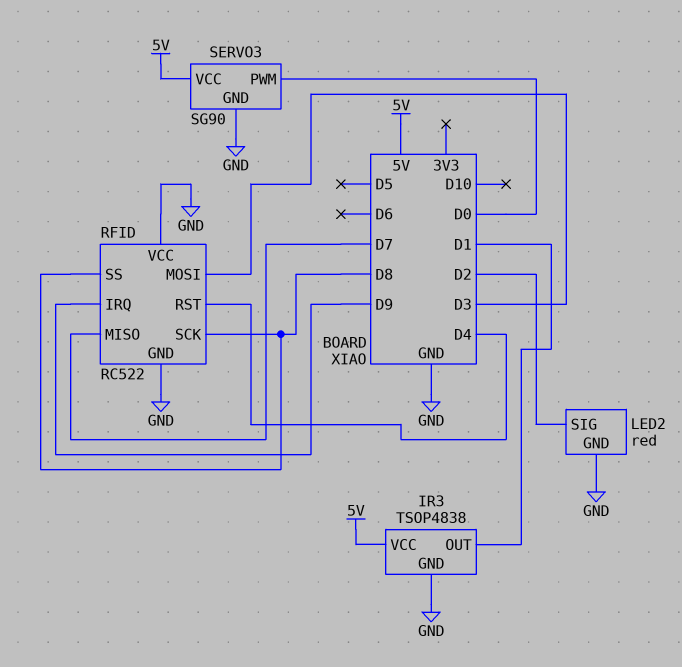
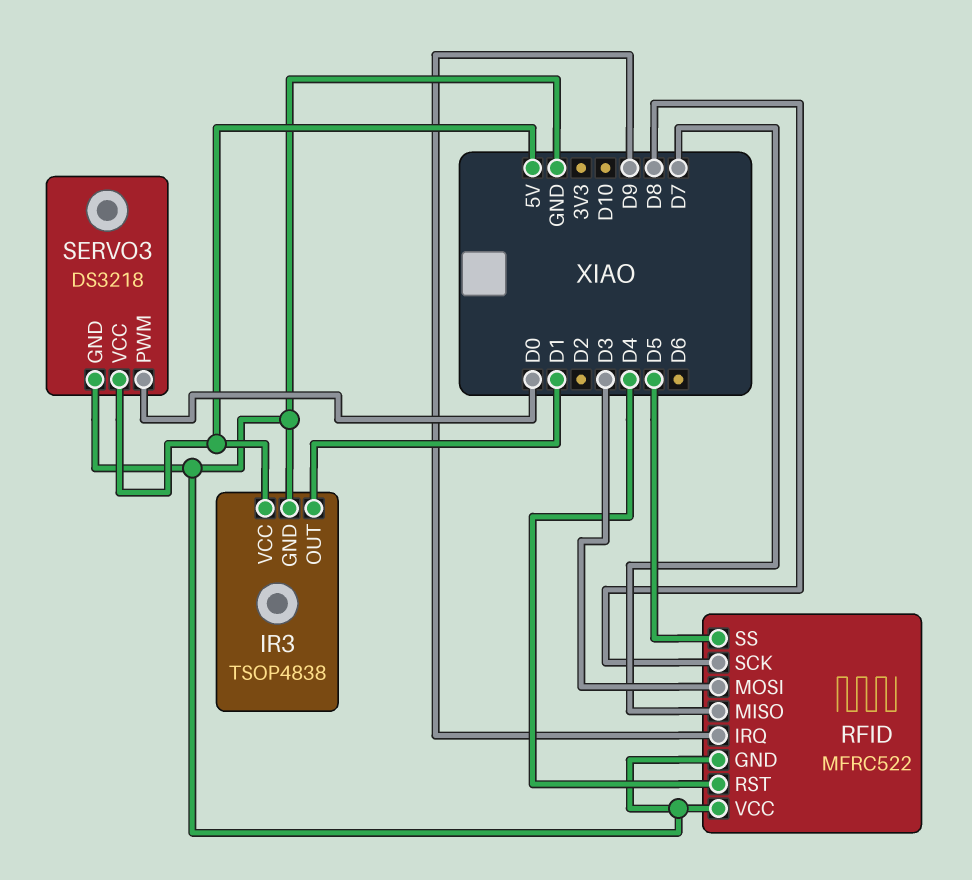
LED2: red -> none
LED2 pin GND: GND -> none
LED2 pin SIG: D2 -> none
RFID: RC522 -> MFRC522
RFID pin SS: D8 -> D5
SERVO3: SG90 -> DS3218

